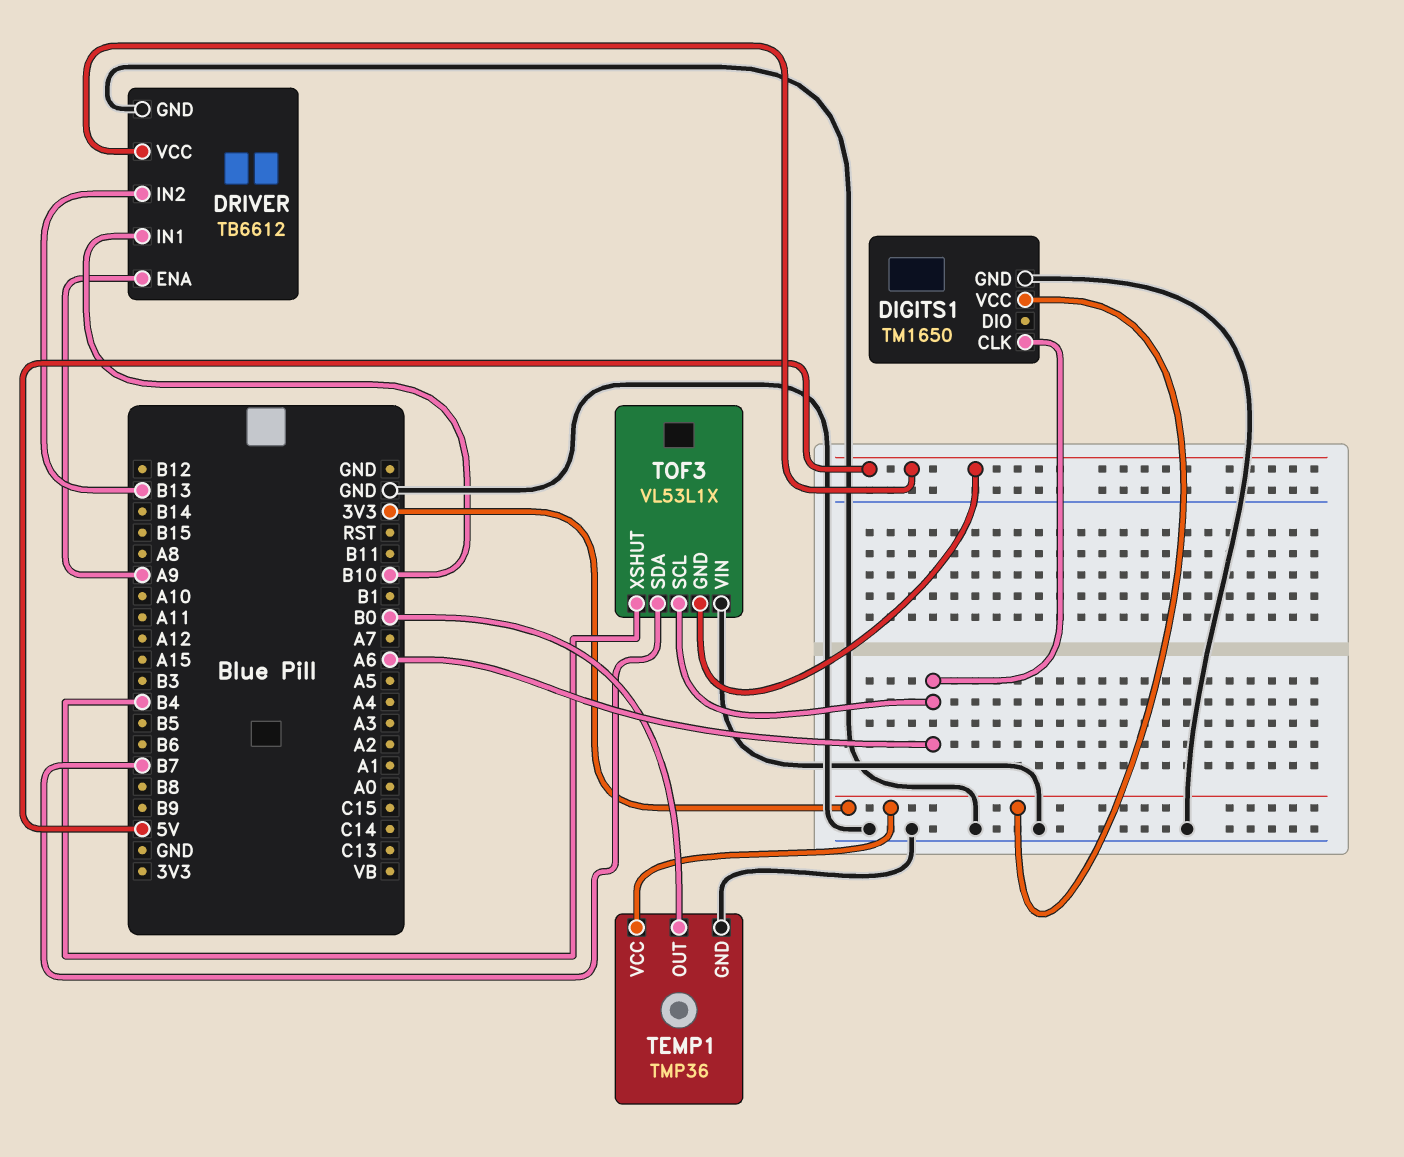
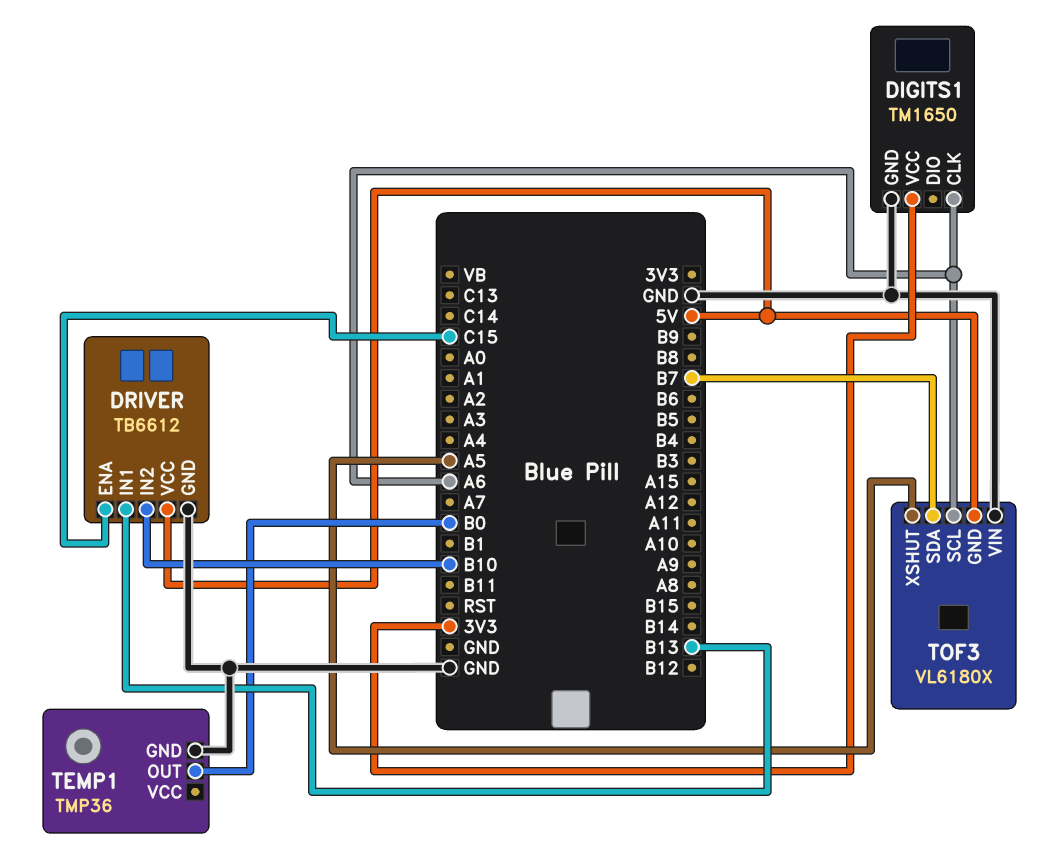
DRIVER pin ENA: A9 -> C15
DRIVER pin IN1: B10 -> B13
DRIVER pin IN2: B13 -> B10
TEMP1 pin VCC: 3V3 -> none
TOF3: VL53L1X -> VL6180X
TOF3 pin XSHUT: B4 -> A5

